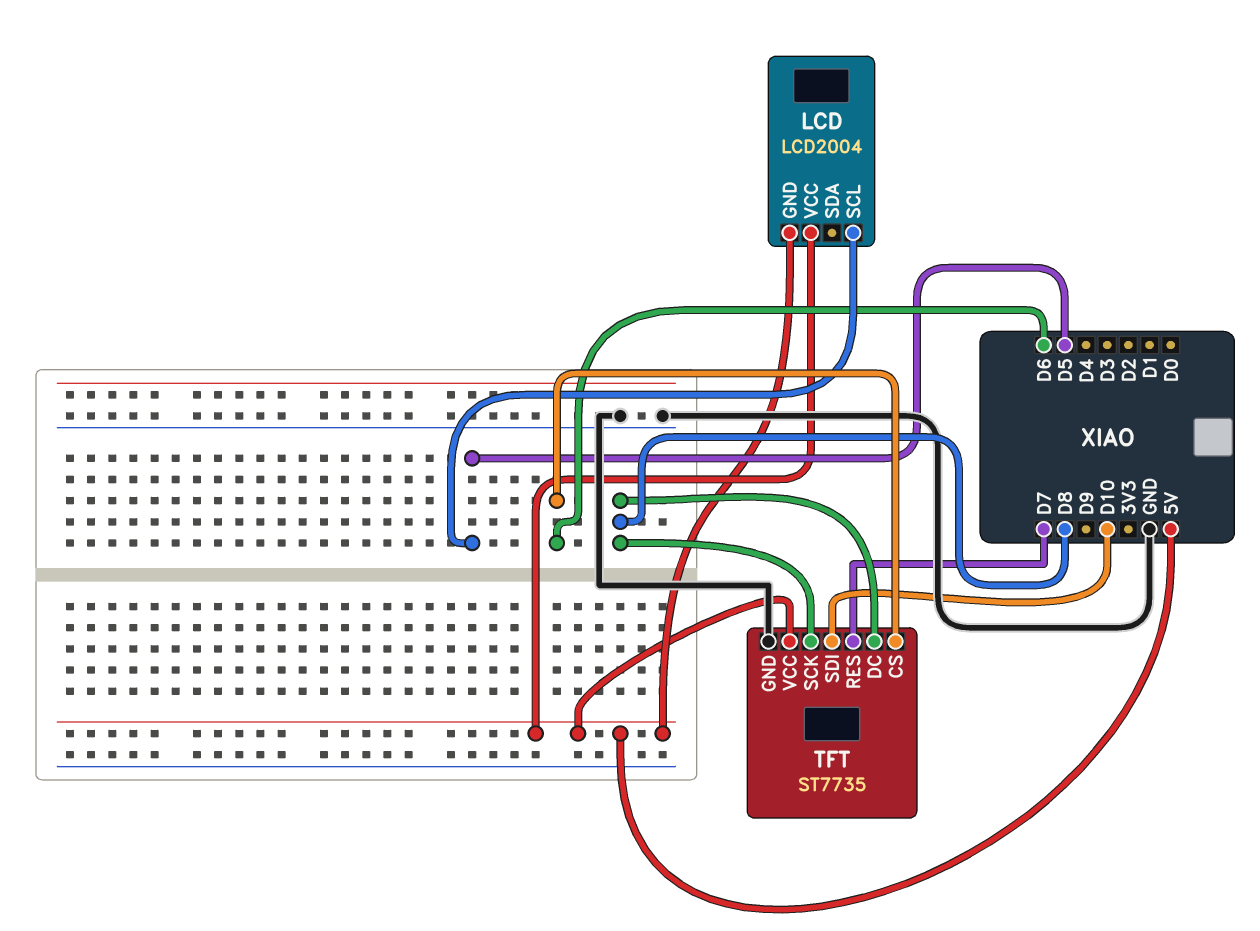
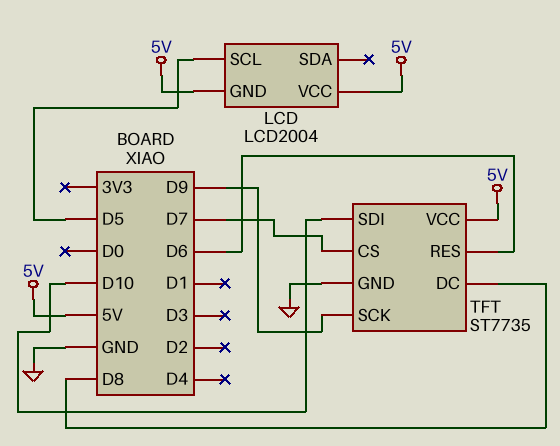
TFT pin CS: D6 -> D7
TFT pin RES: D7 -> D6
TFT pin SCK: D8 -> D9

